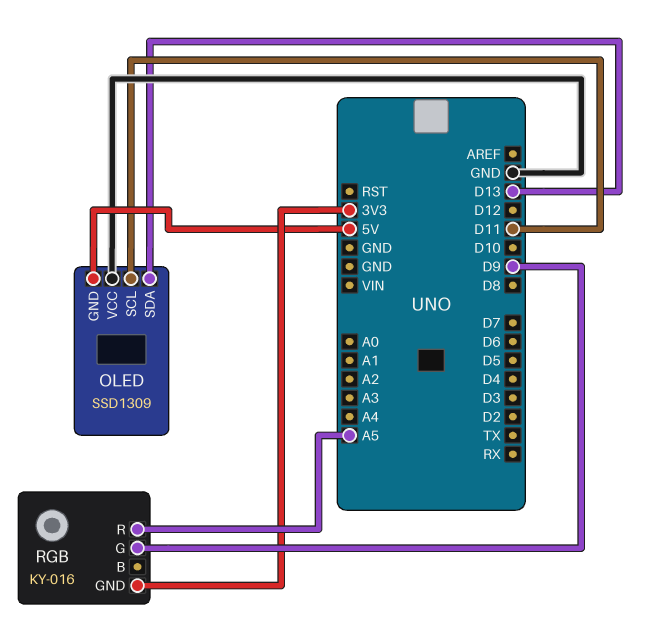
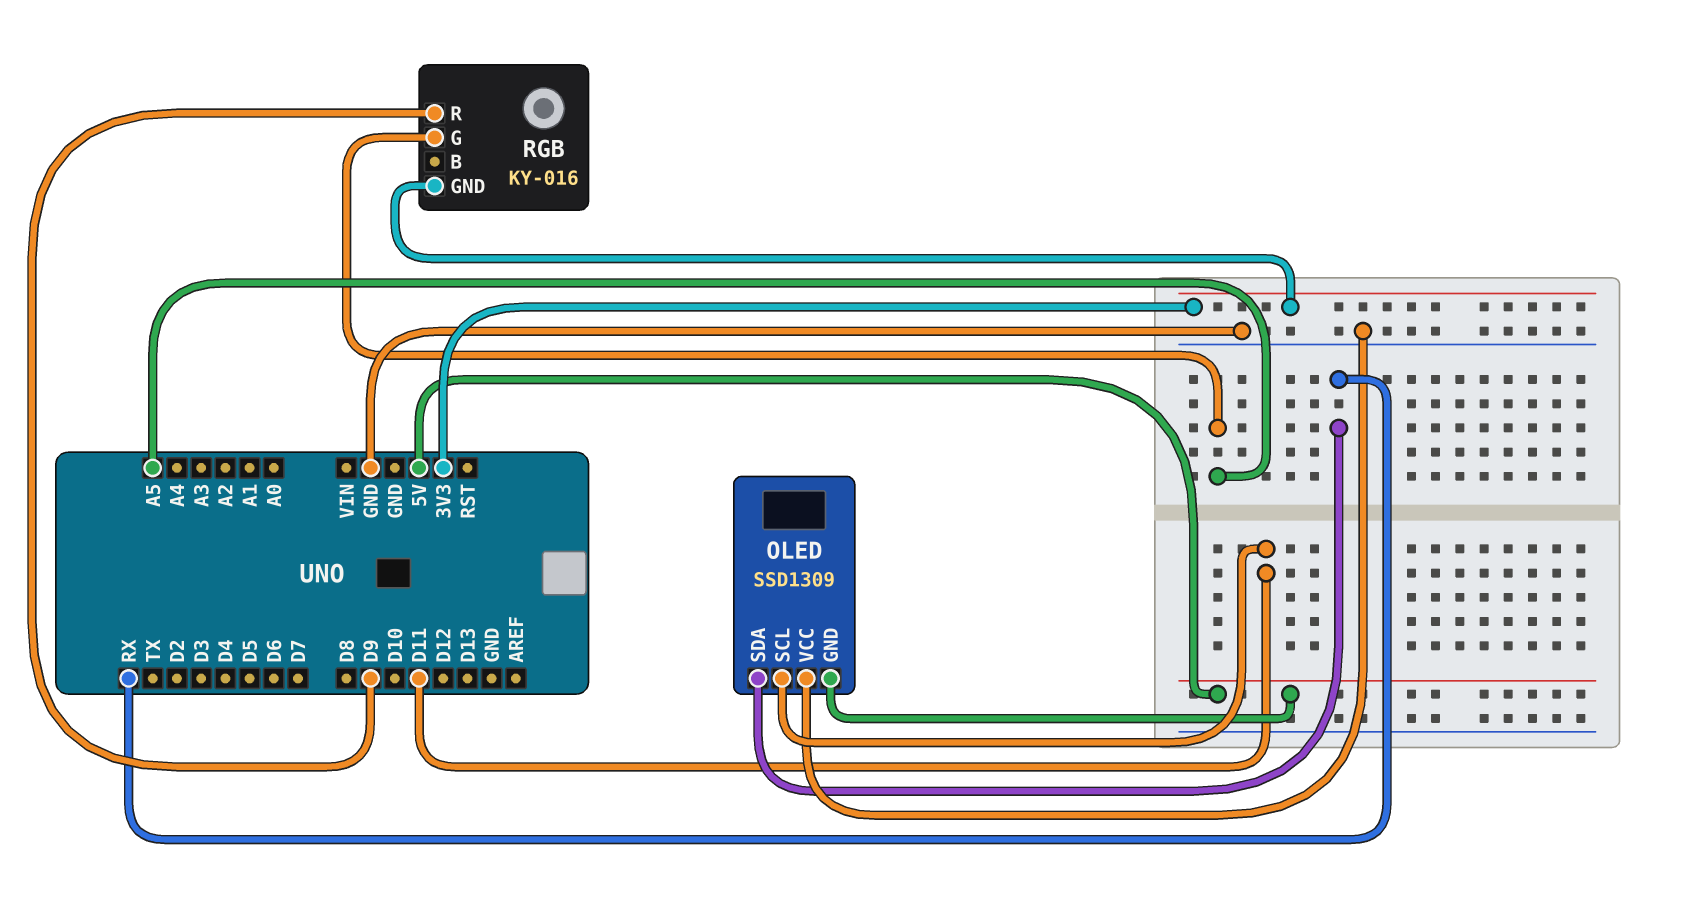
OLED pin SDA: D13 -> RX
RGB pin G: D9 -> A5
RGB pin R: A5 -> D9

